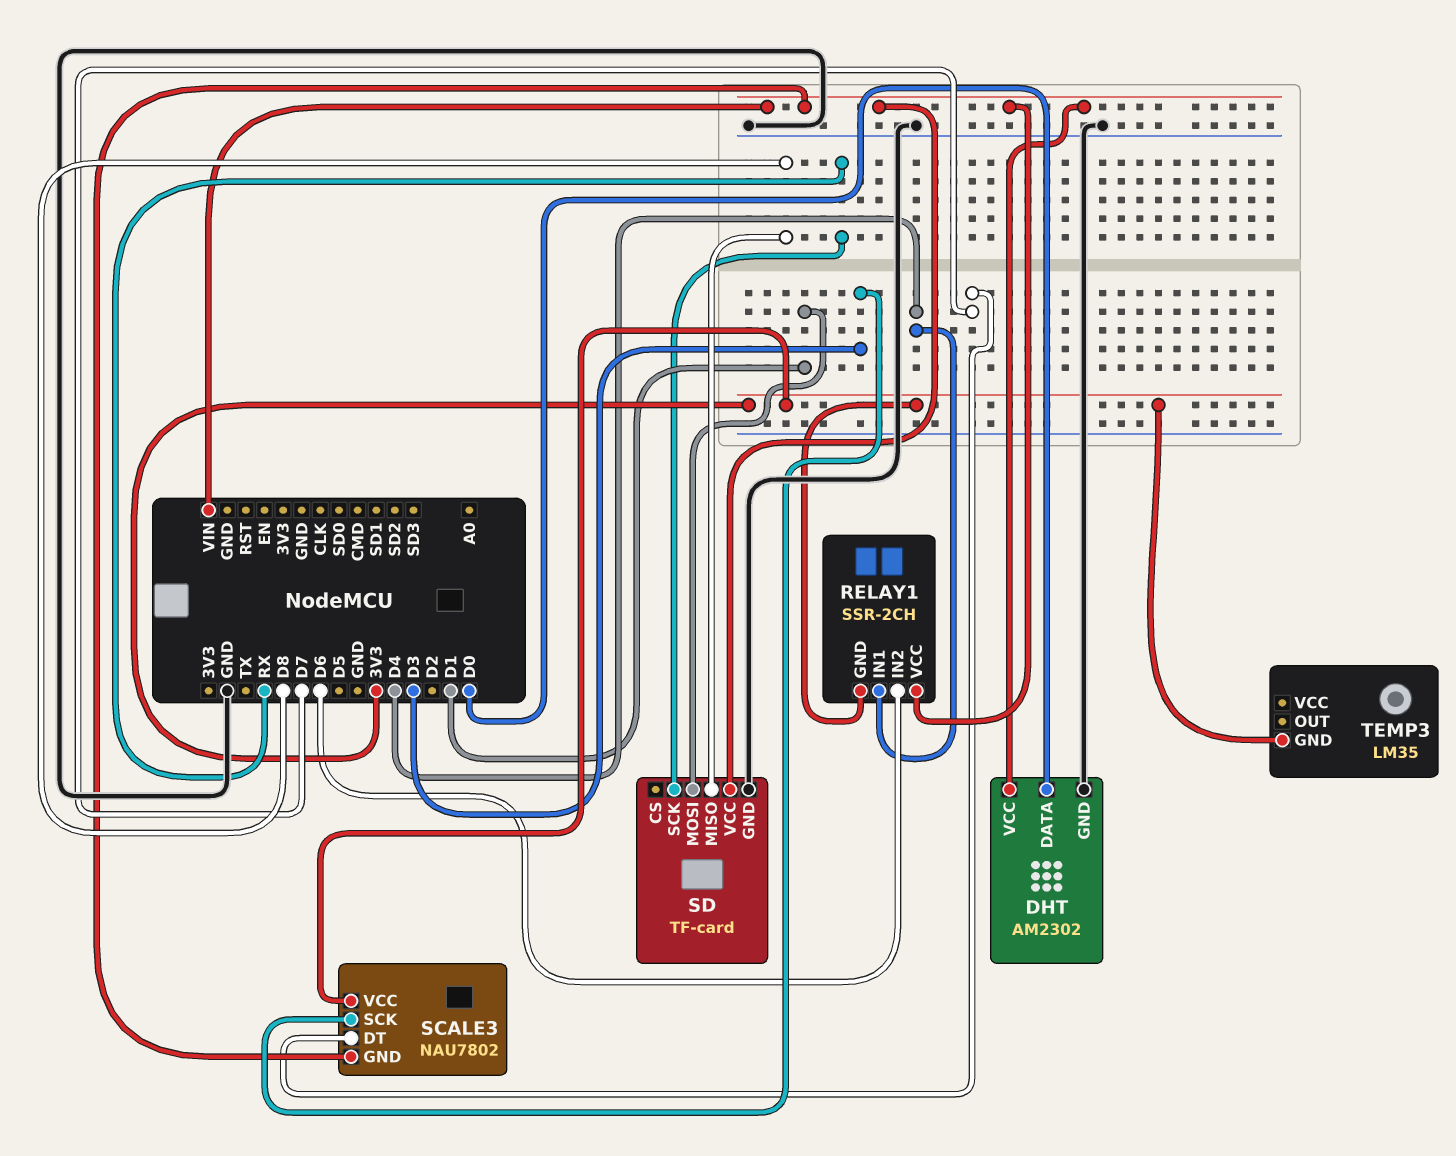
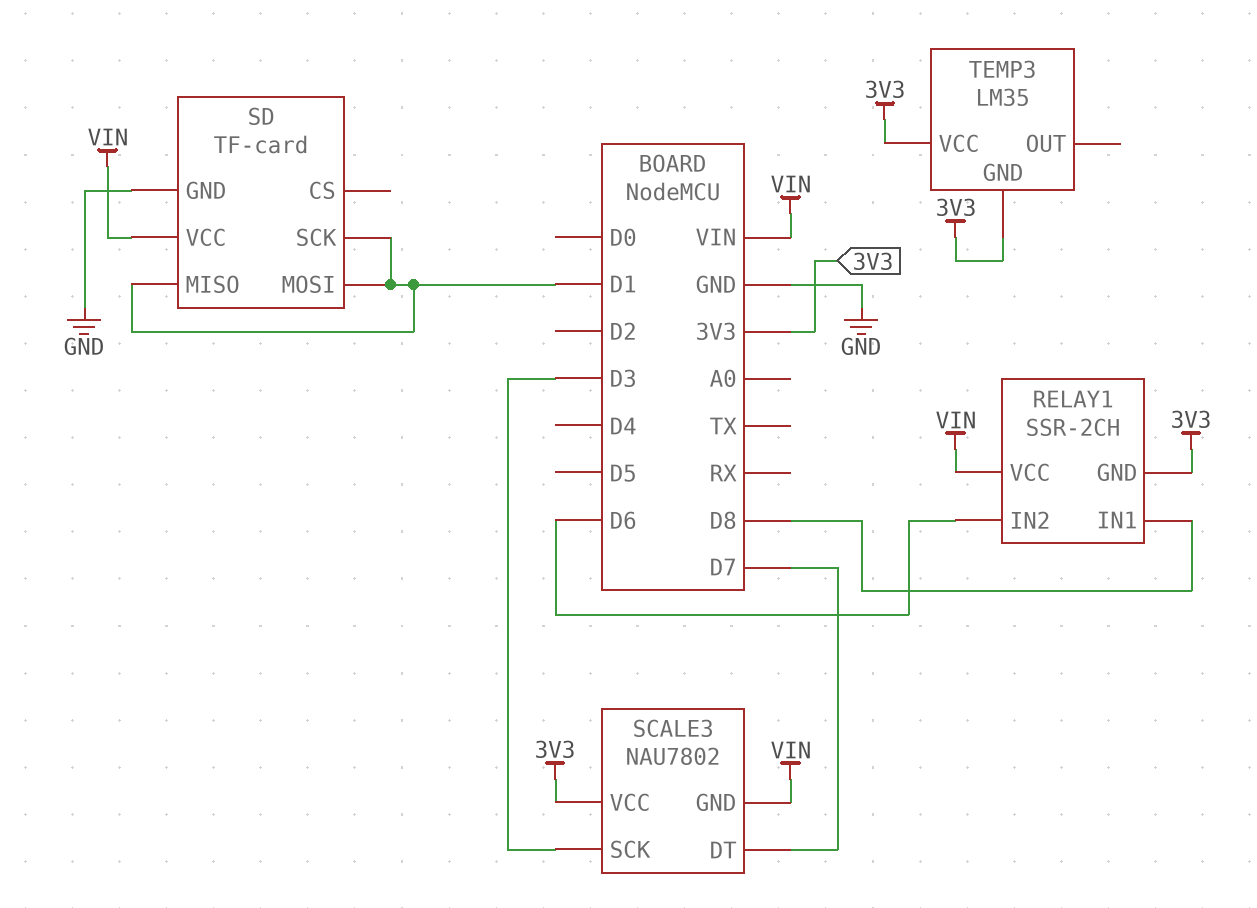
DHT: AM2302 -> none
DHT pin DATA: D0 -> none
DHT pin GND: GND -> none
DHT pin VCC: VIN -> none
RELAY1 pin IN1: D4 -> D8
SD pin MISO: D8 -> D1
SD pin SCK: RX -> D1
TEMP3 pin VCC: none -> 3V3

